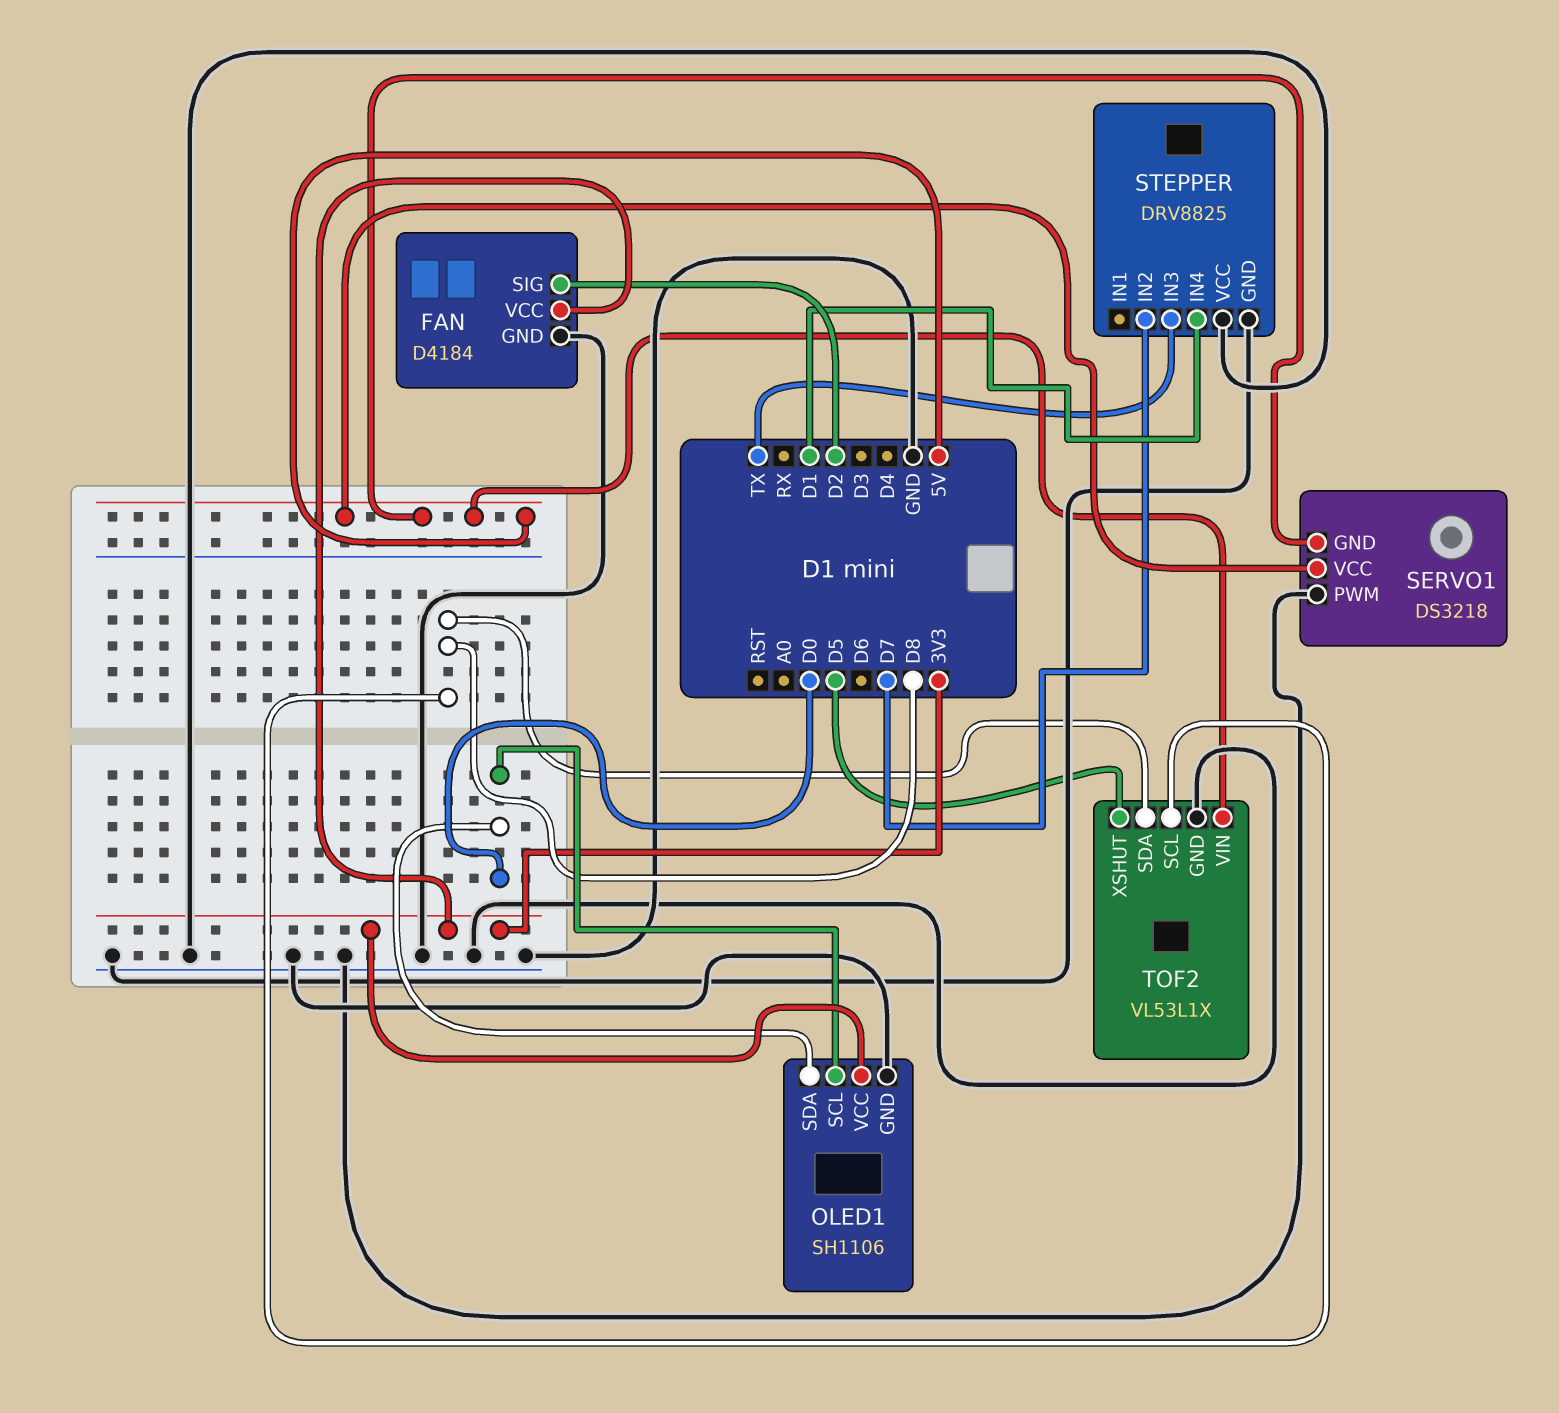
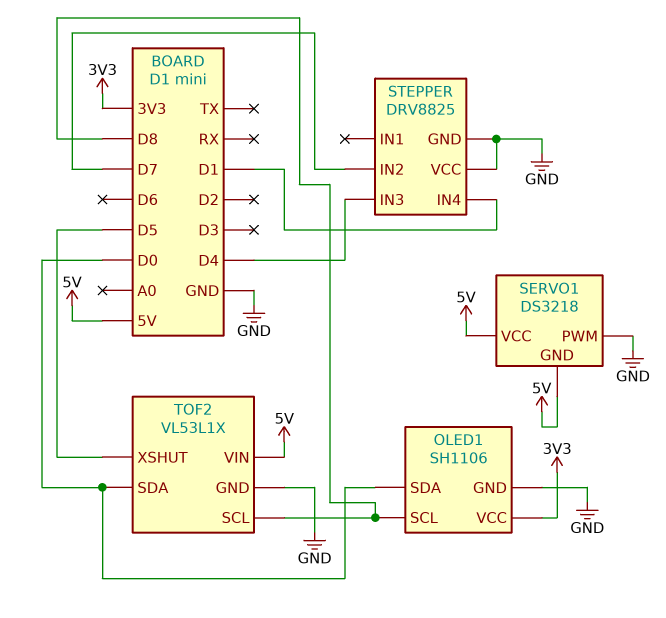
FAN: D4184 -> none
FAN pin GND: GND -> none
FAN pin SIG: D2 -> none
FAN pin VCC: 3V3 -> none
OLED1 pin SCL: D0 -> D8
STEPPER pin IN3: TX -> D4
TOF2 pin SDA: D8 -> D0

